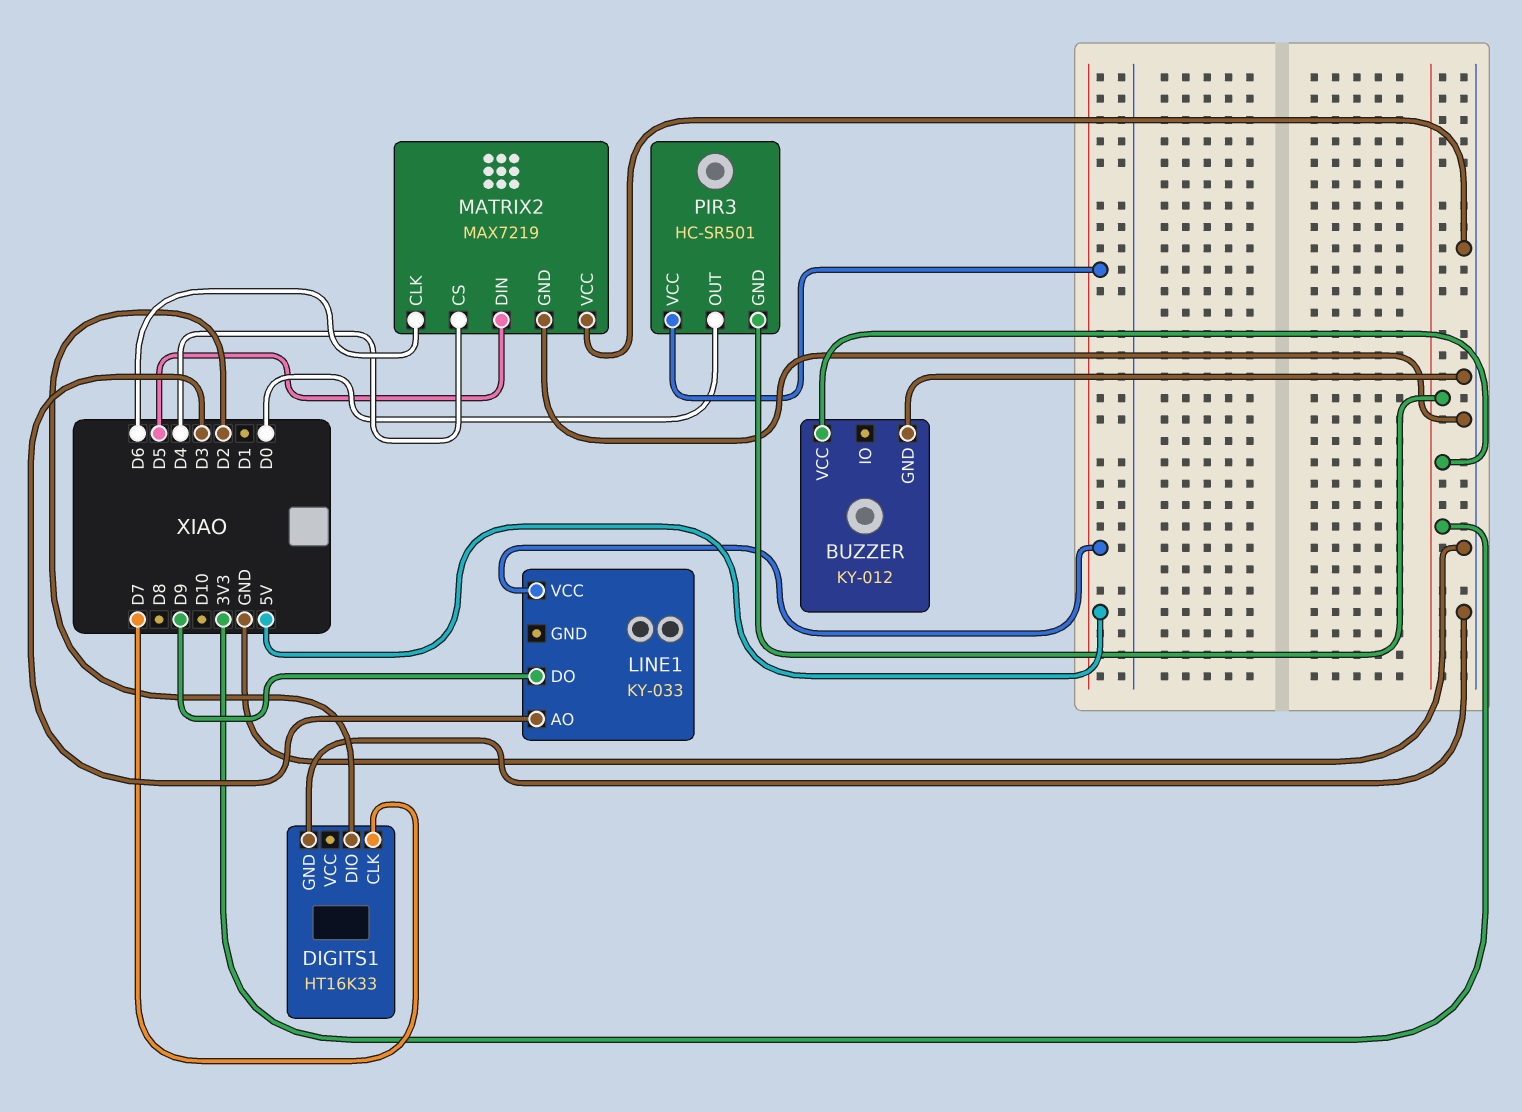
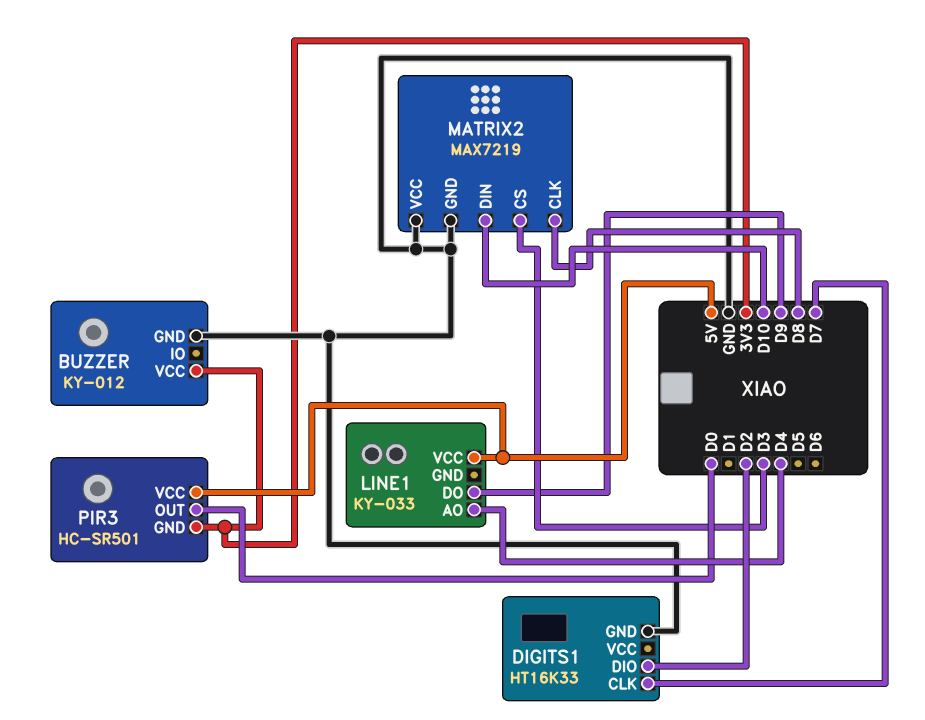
LINE1 pin AO: D3 -> D4
MATRIX2 pin CLK: D6 -> D8
MATRIX2 pin CS: D4 -> D3
MATRIX2 pin DIN: D5 -> D10

